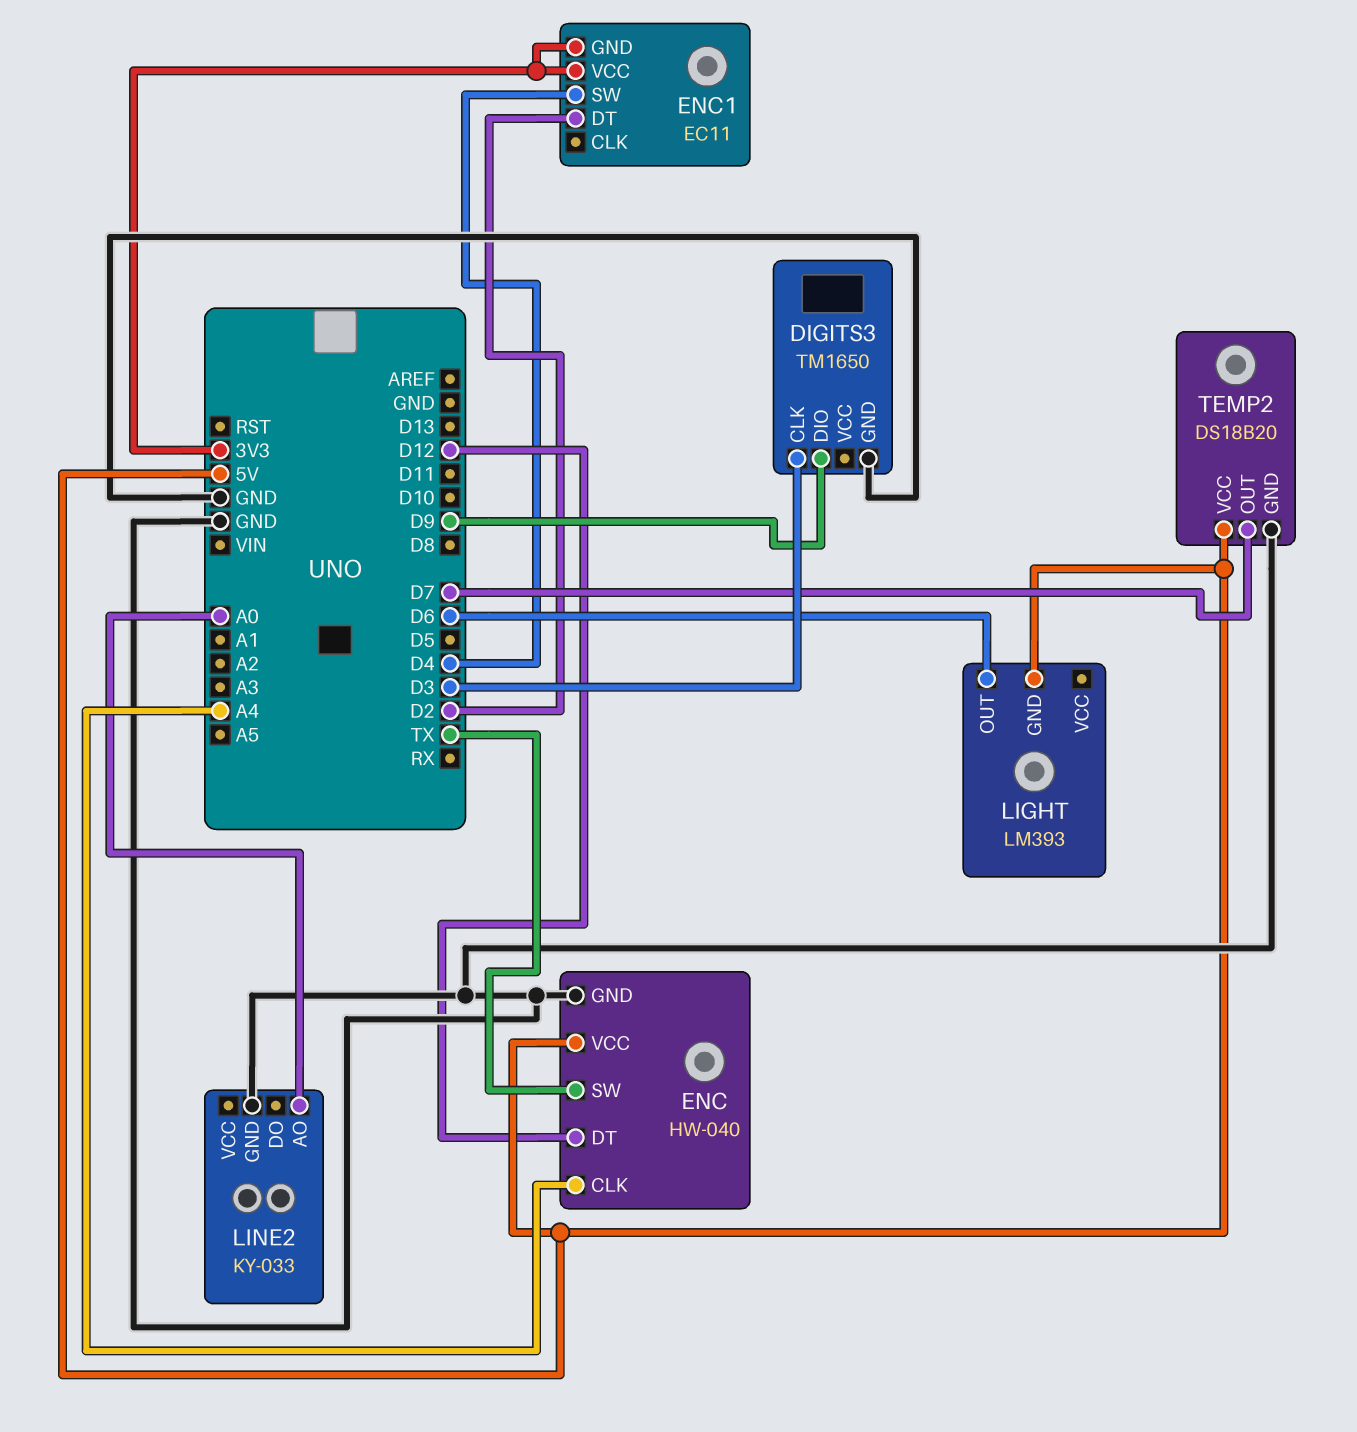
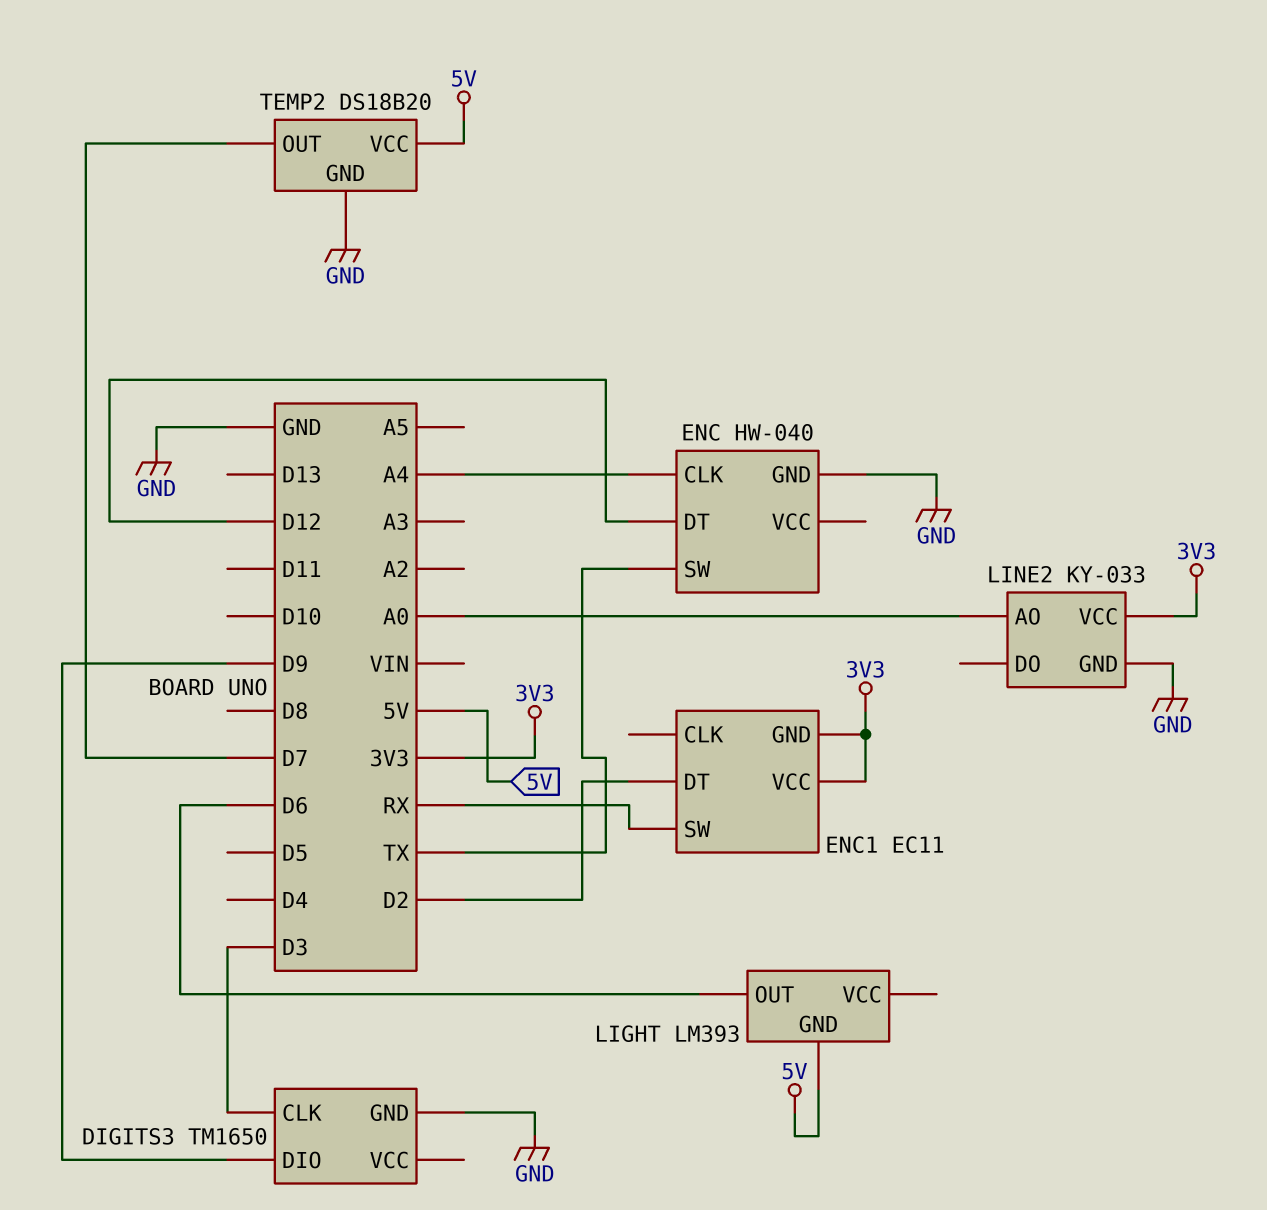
ENC pin VCC: 5V -> none
ENC1 pin SW: D4 -> RX
LINE2 pin VCC: none -> 3V3

